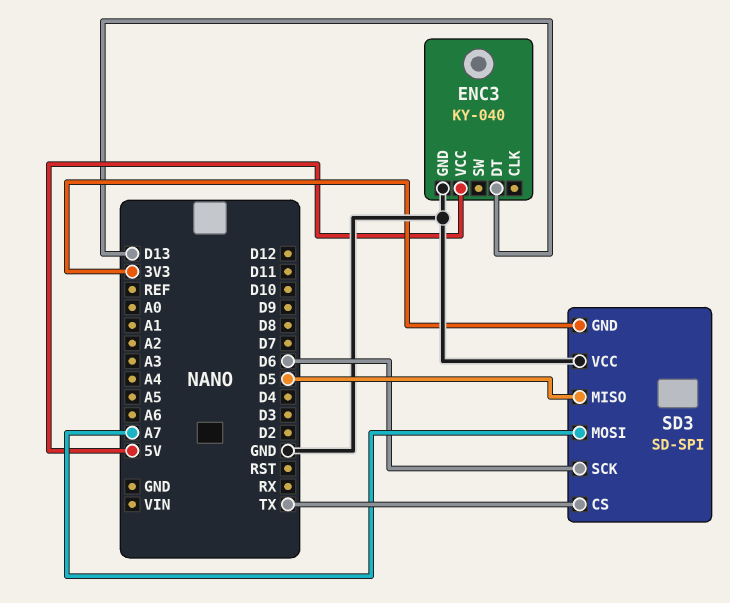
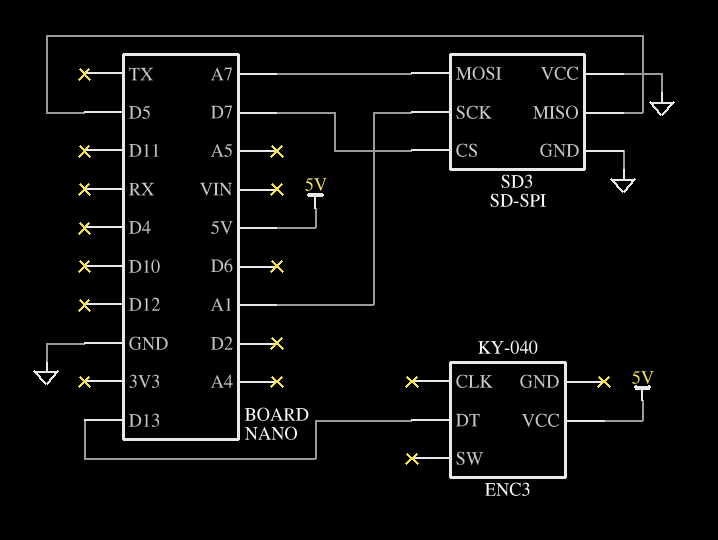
ENC3 pin GND: GND -> none
SD3 pin CS: TX -> D7
SD3 pin GND: 3V3 -> GND
SD3 pin SCK: D6 -> A1

